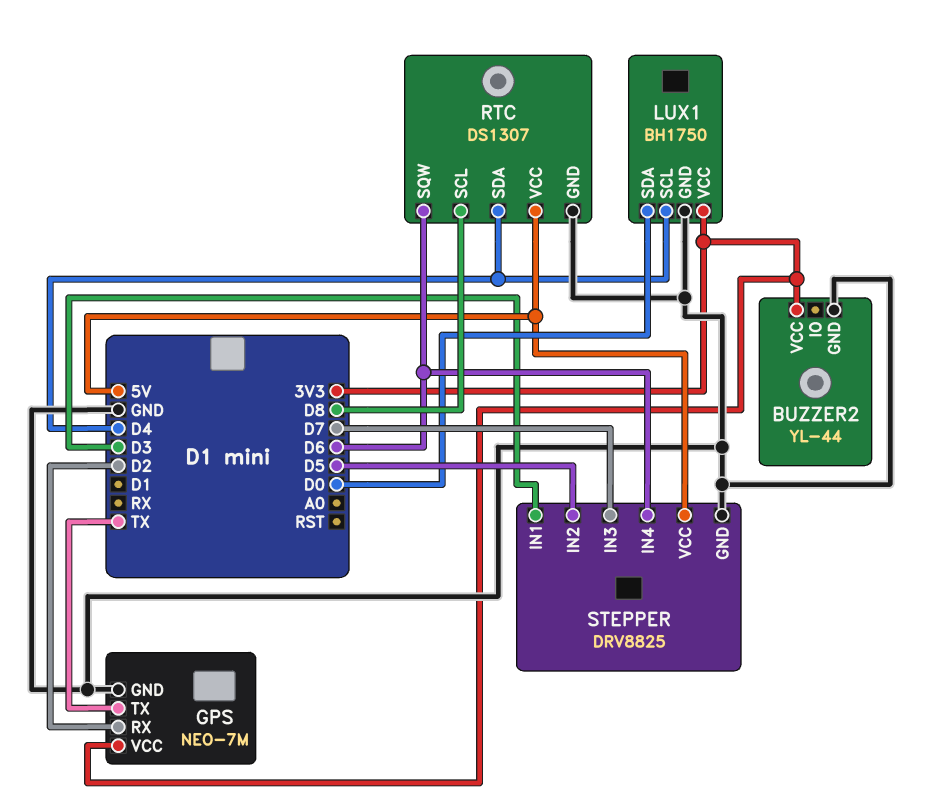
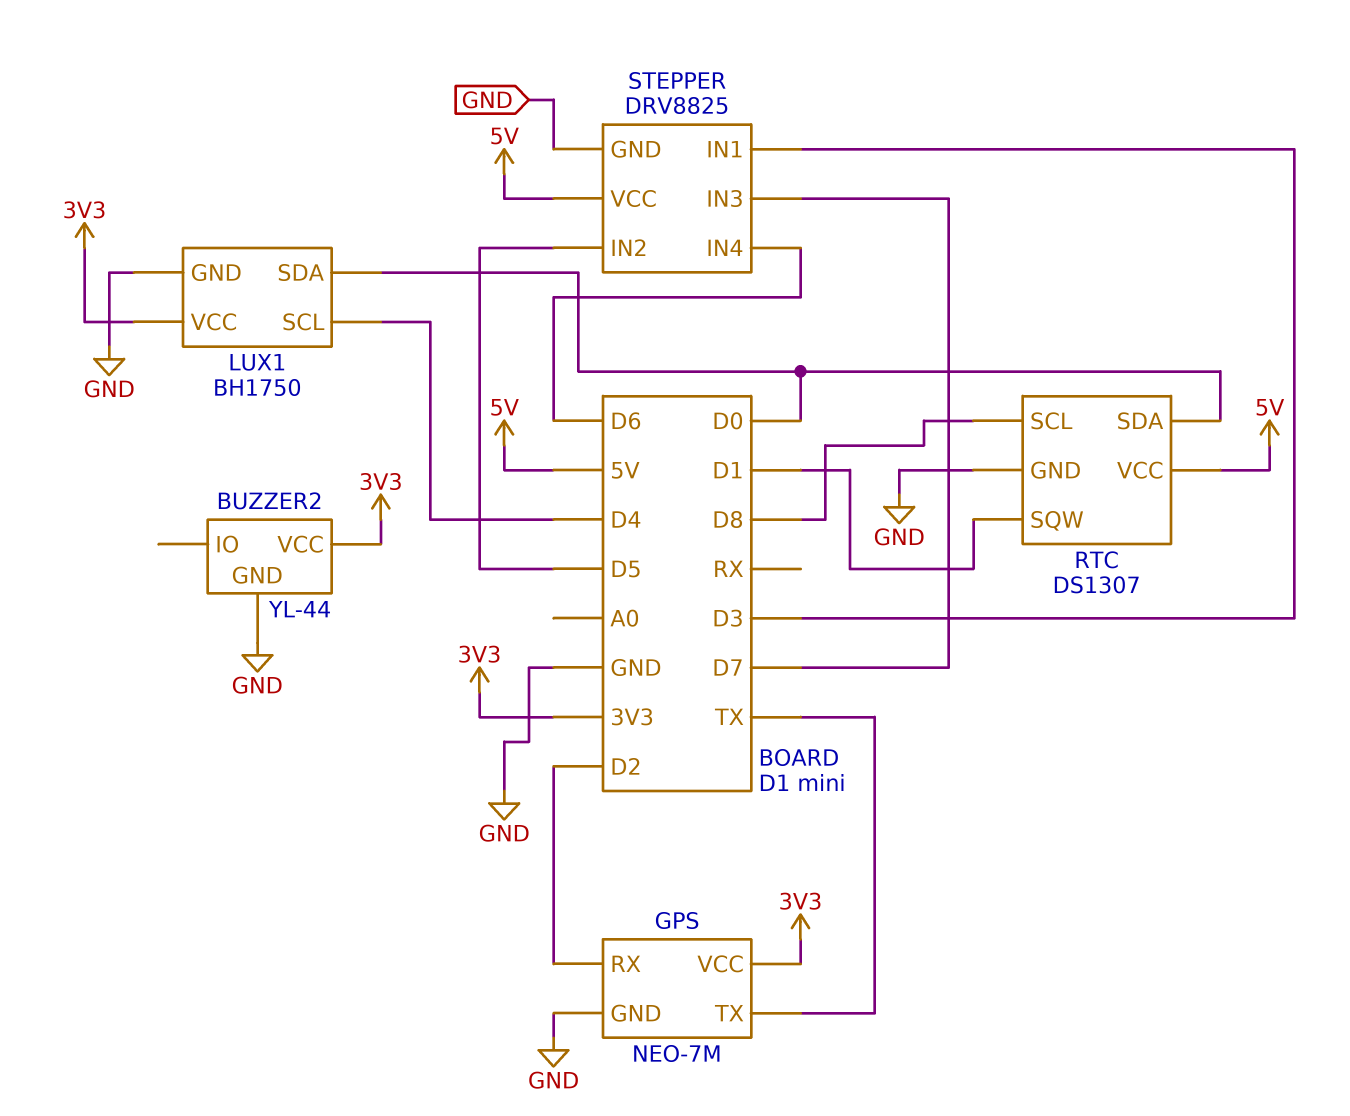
RTC pin SDA: D4 -> D0
RTC pin SQW: D6 -> D1

